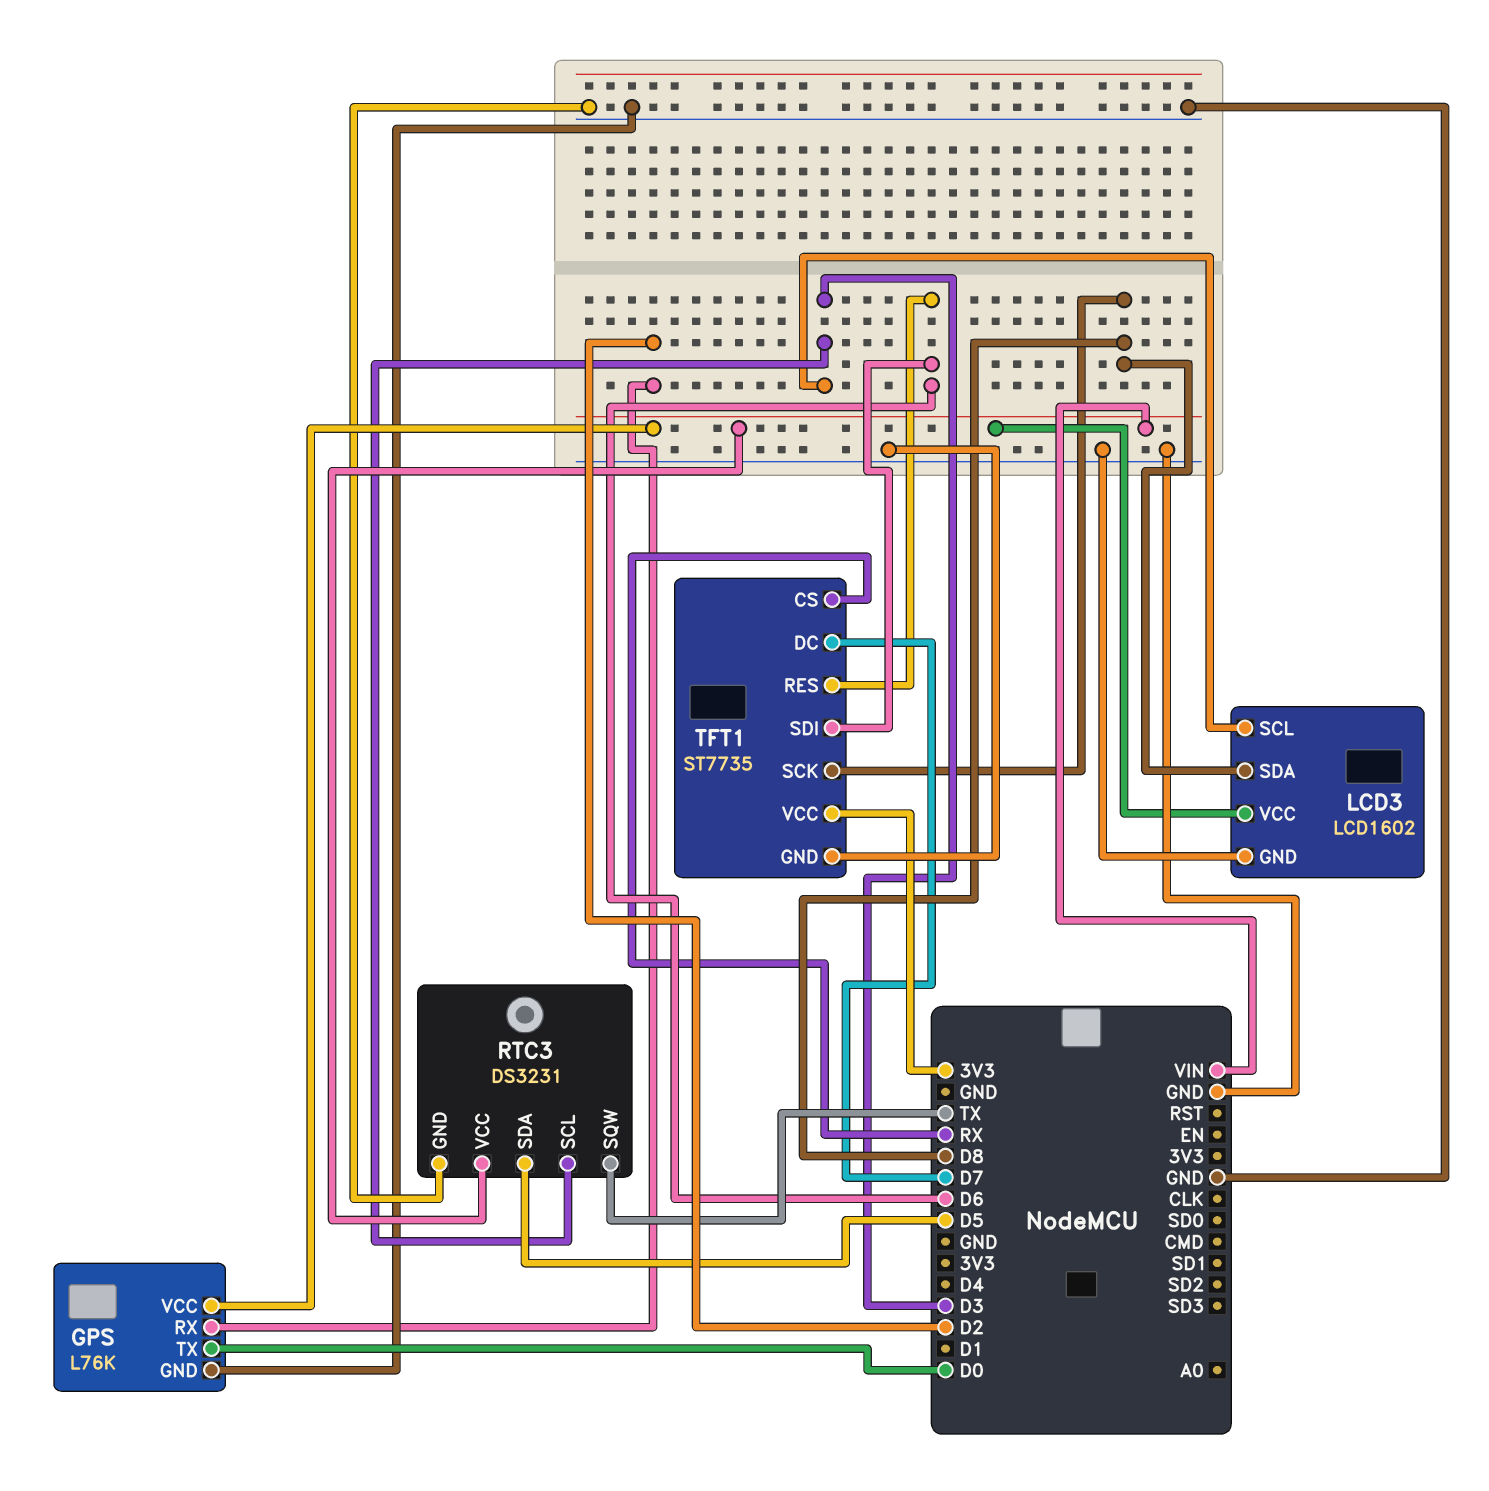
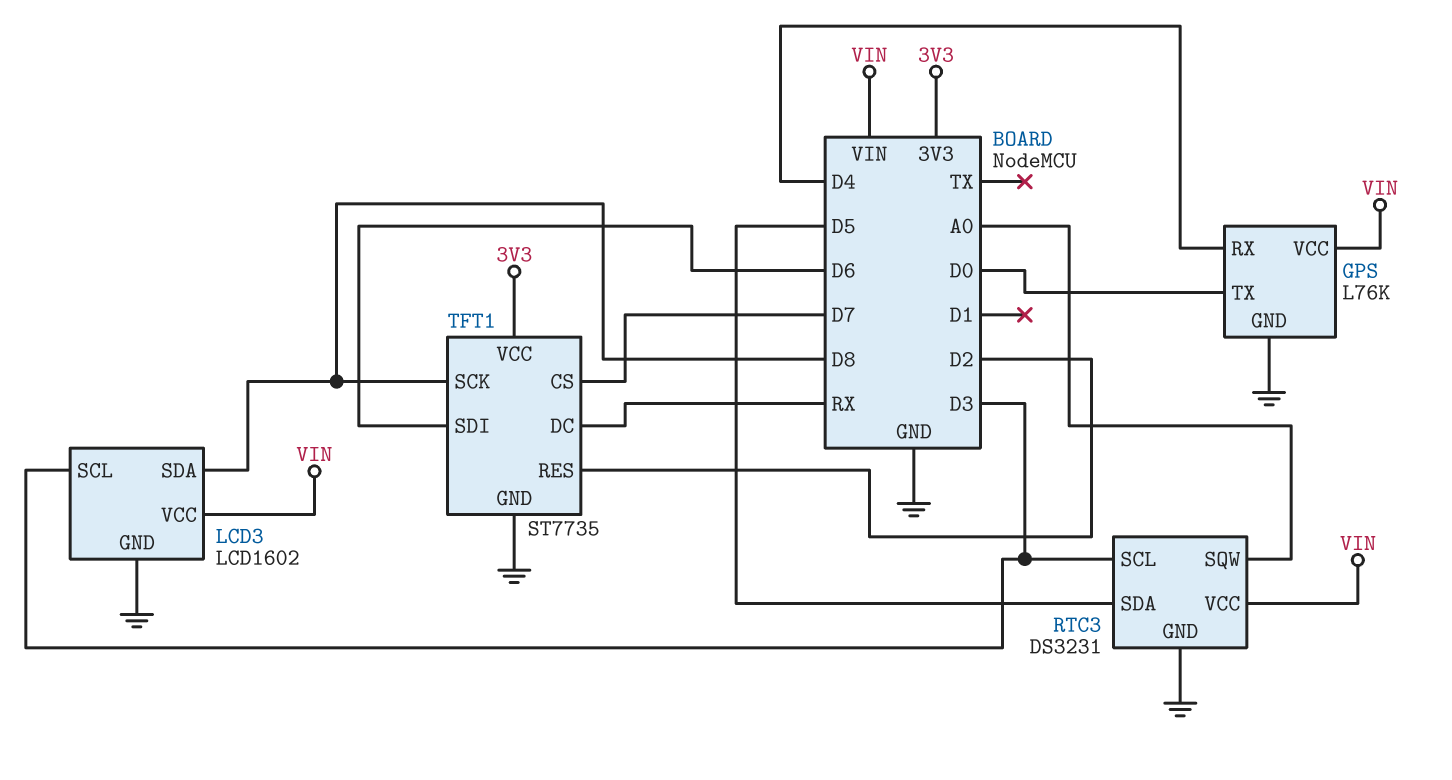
GPS pin RX: D2 -> D4
RTC3 pin SQW: TX -> A0
TFT1 pin CS: RX -> D7
TFT1 pin DC: D7 -> RX
TFT1 pin RES: D6 -> D2

